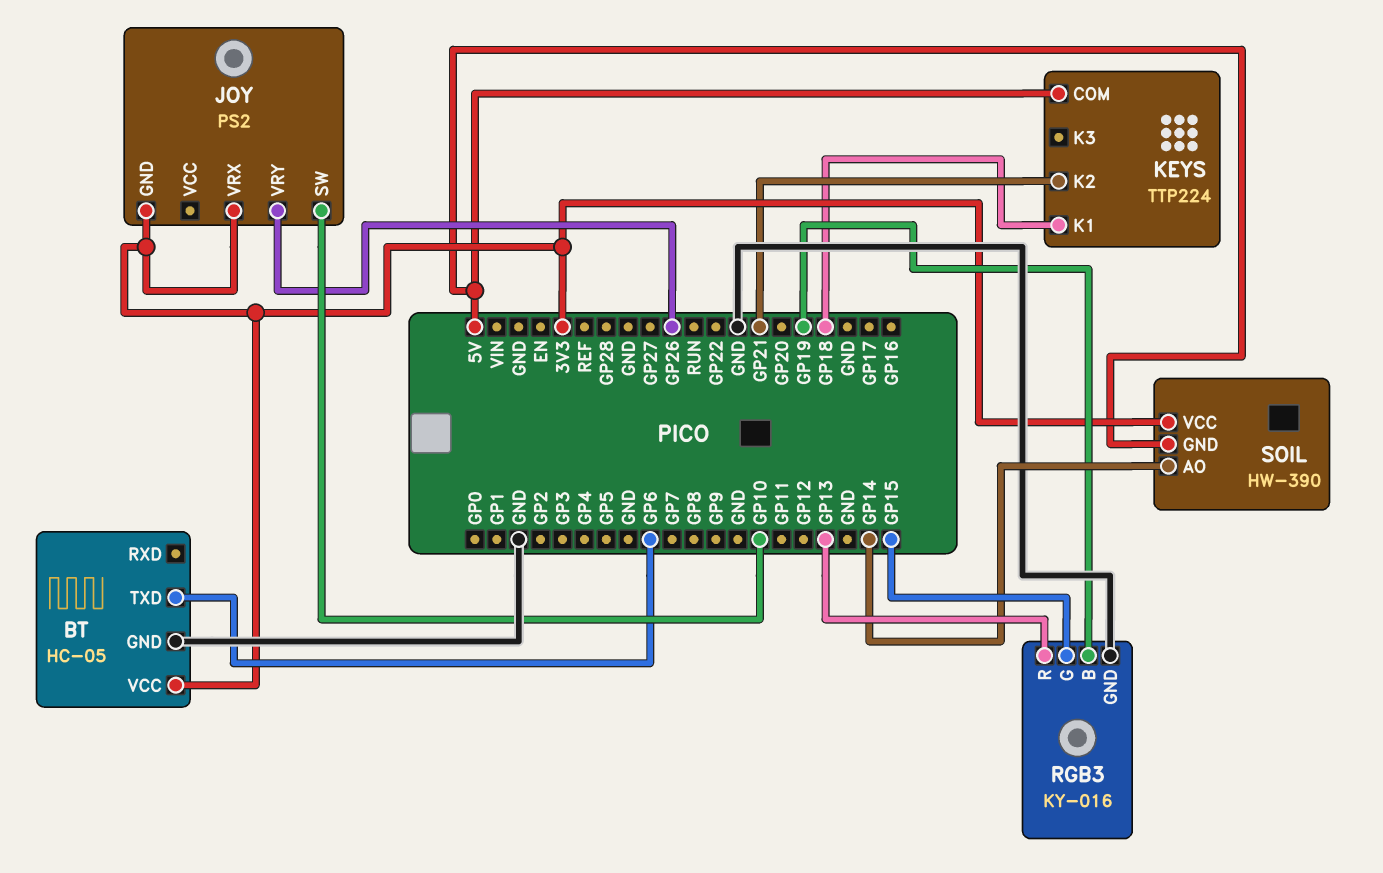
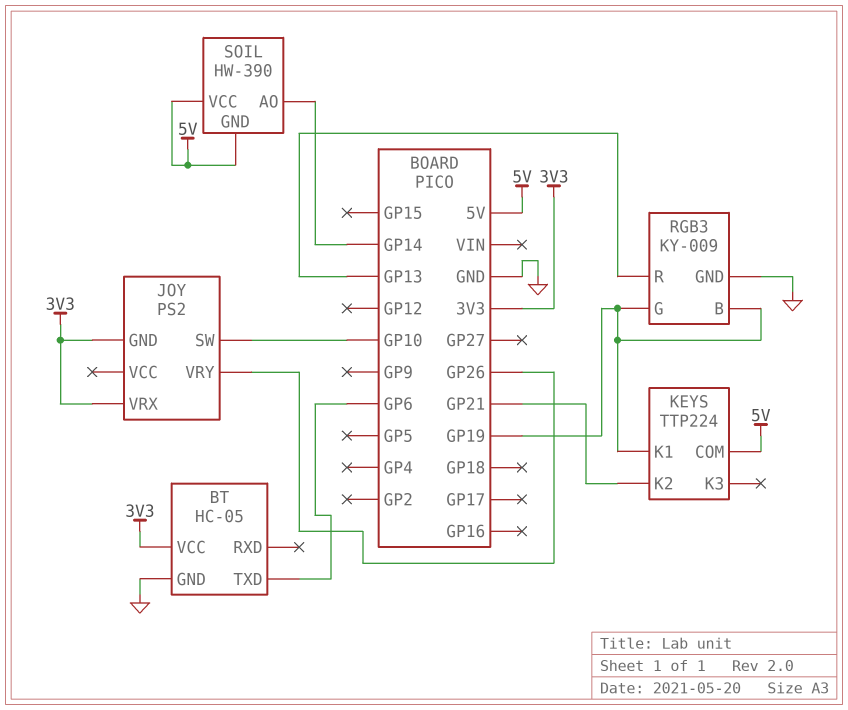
KEYS pin K1: GP18 -> GP19
RGB3: KY-016 -> KY-009
RGB3 pin G: GP15 -> GP19
SOIL pin VCC: 3V3 -> 5V

